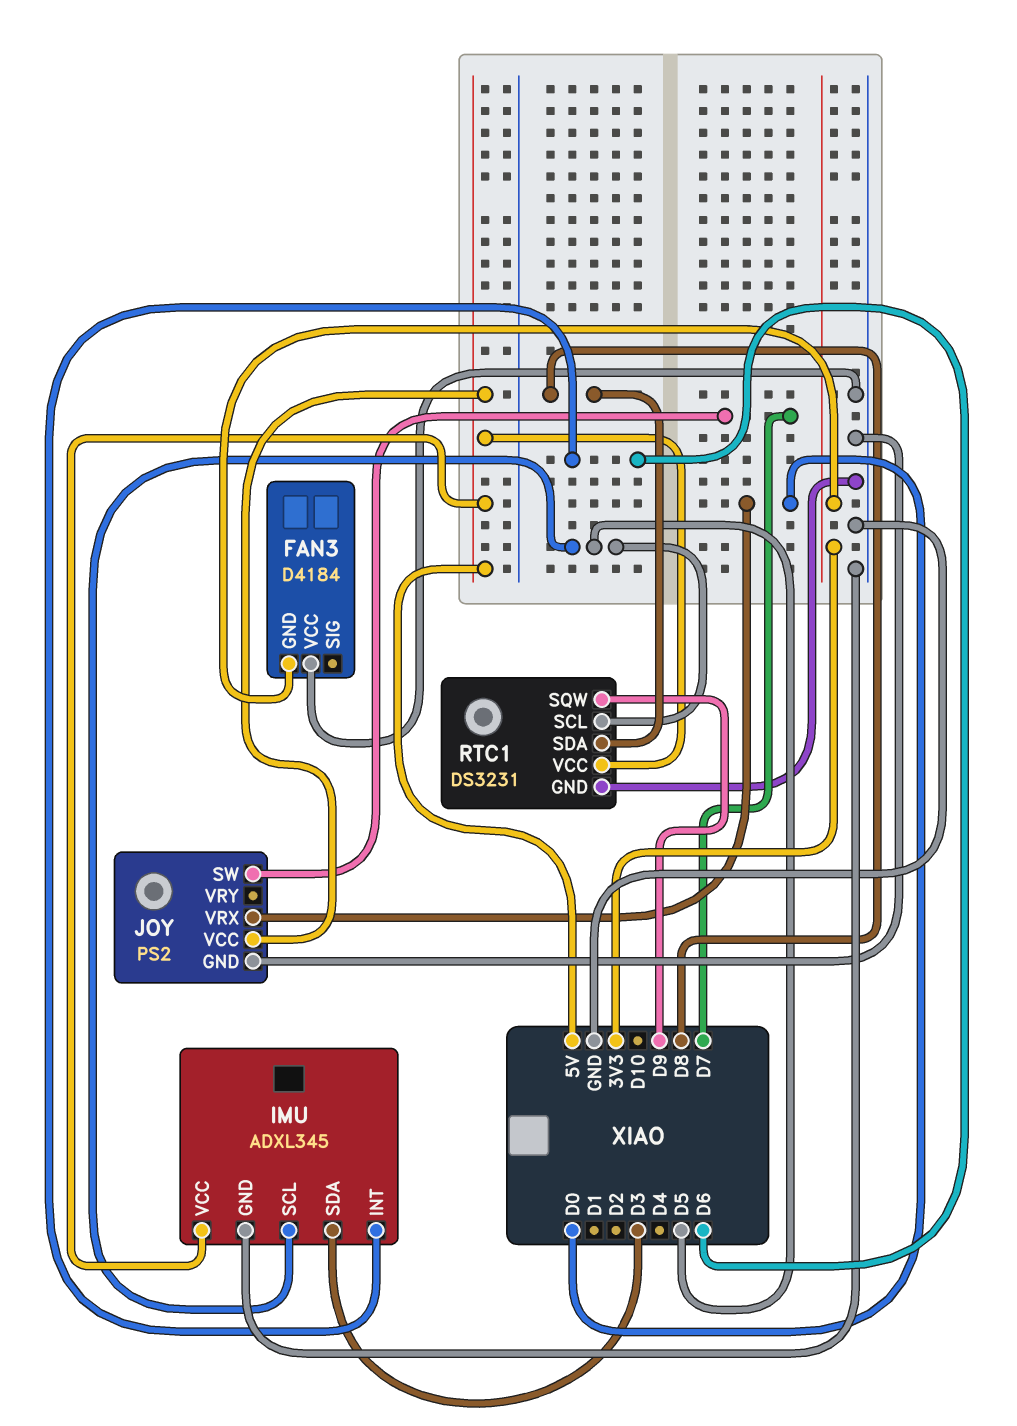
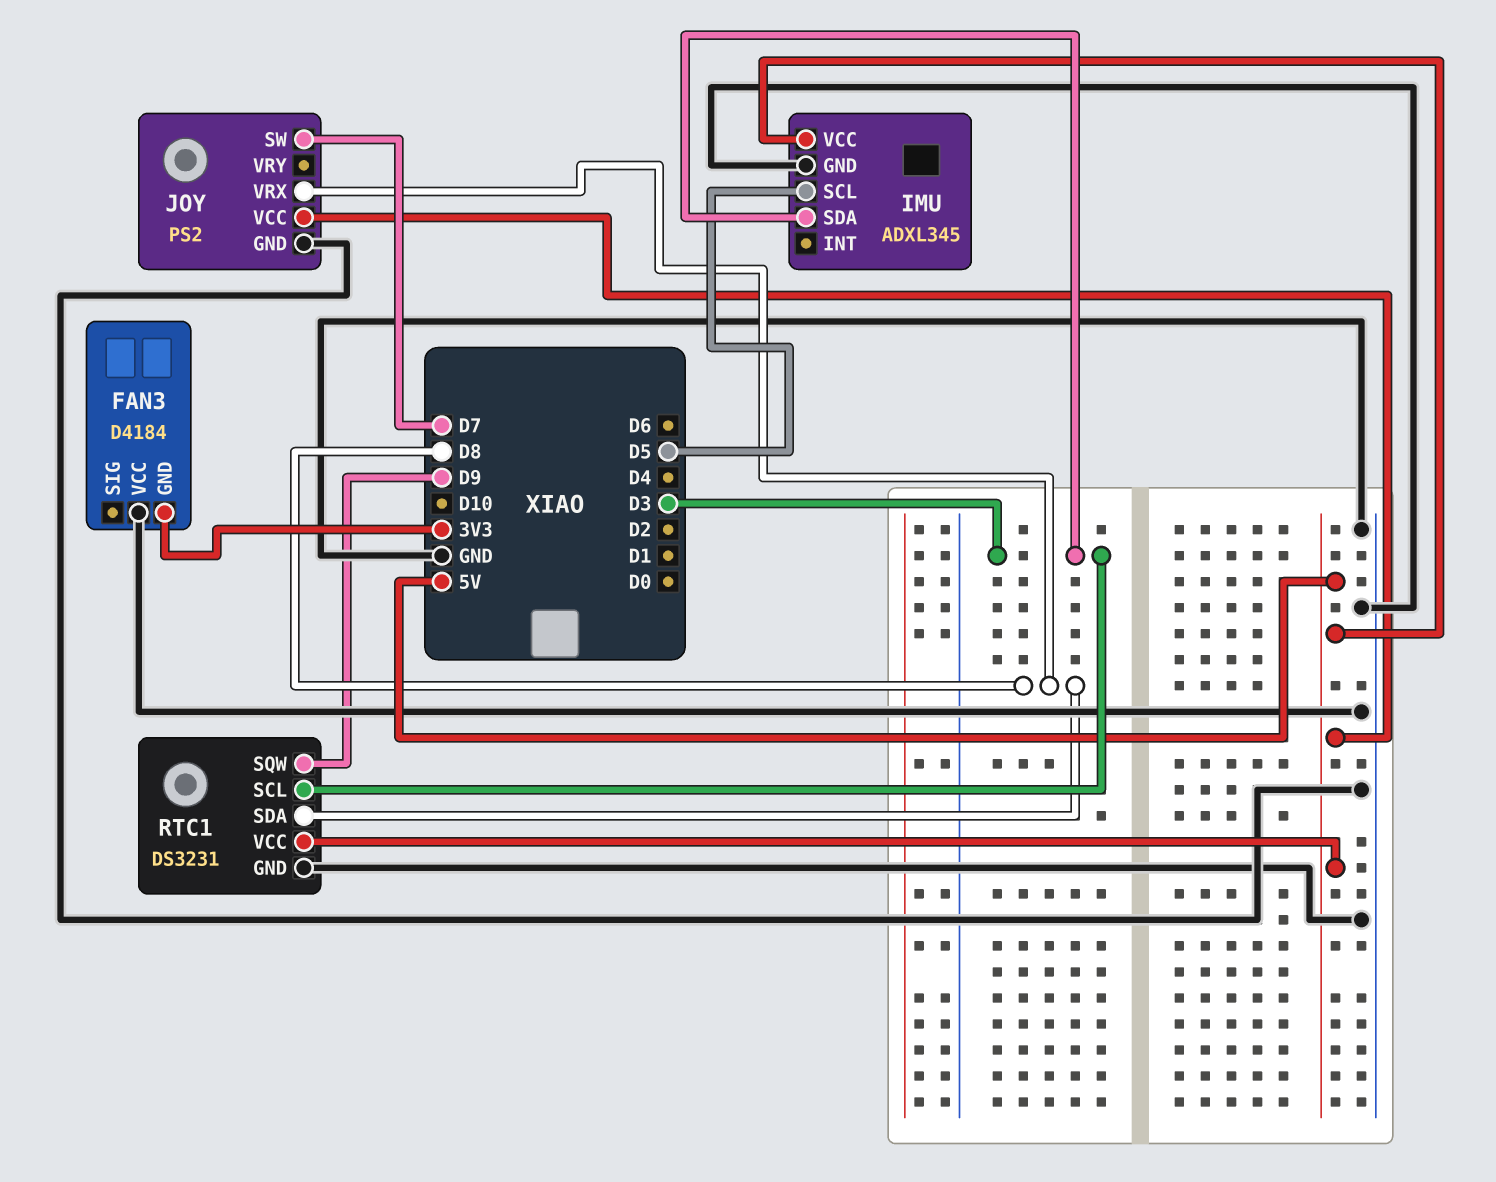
IMU pin INT: D6 -> none
JOY pin VRX: D0 -> D8
RTC1 pin SCL: D5 -> D3

